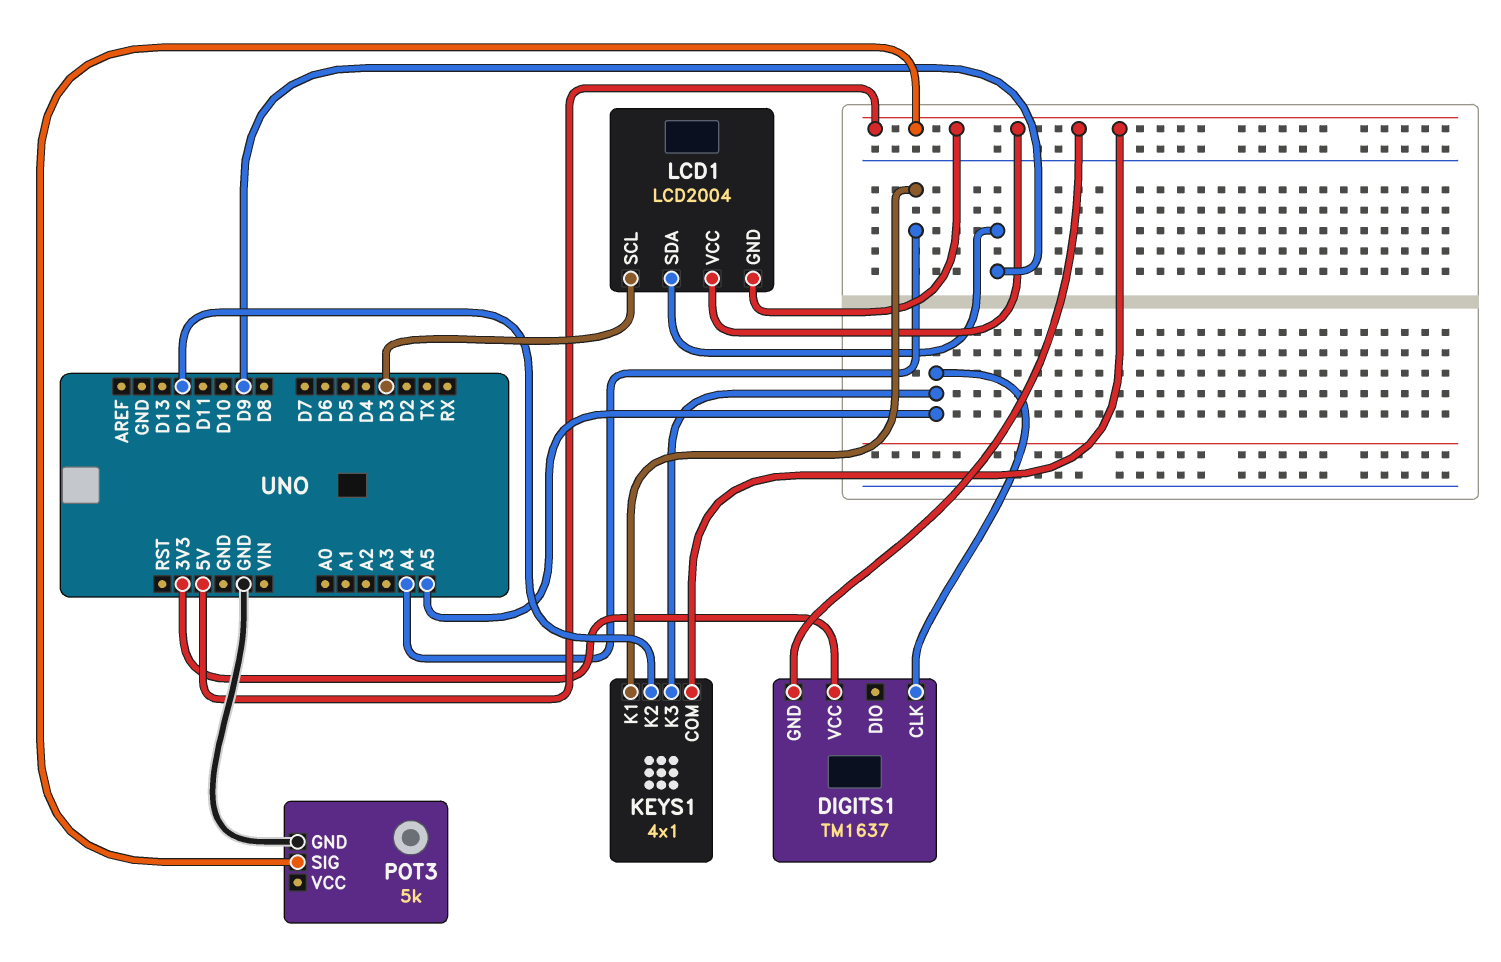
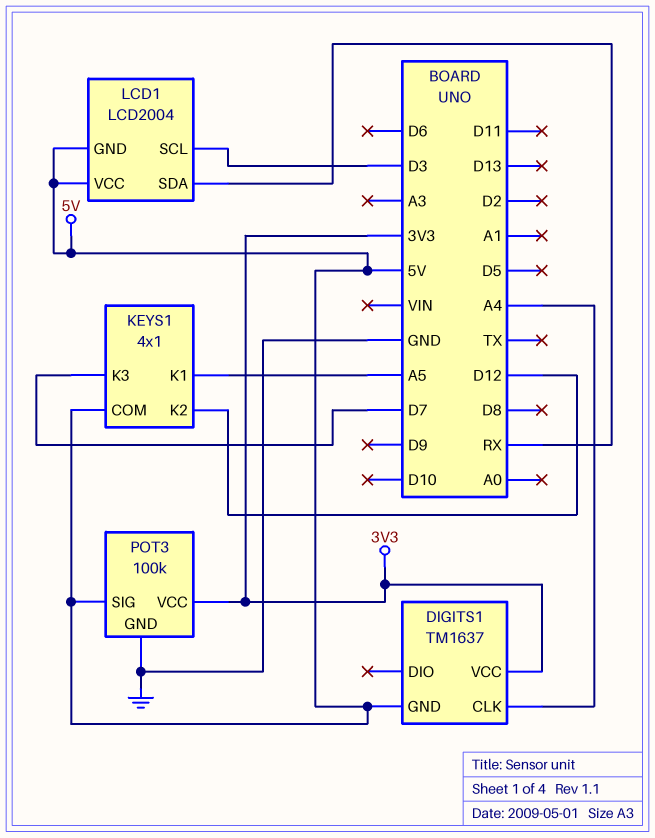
DIGITS1 pin CLK: A5 -> A4
KEYS1 pin K1: A4 -> A5
KEYS1 pin K3: A5 -> D7
LCD1 pin SDA: D9 -> RX
POT3: 5k -> 100k
POT3 pin VCC: none -> 3V3

